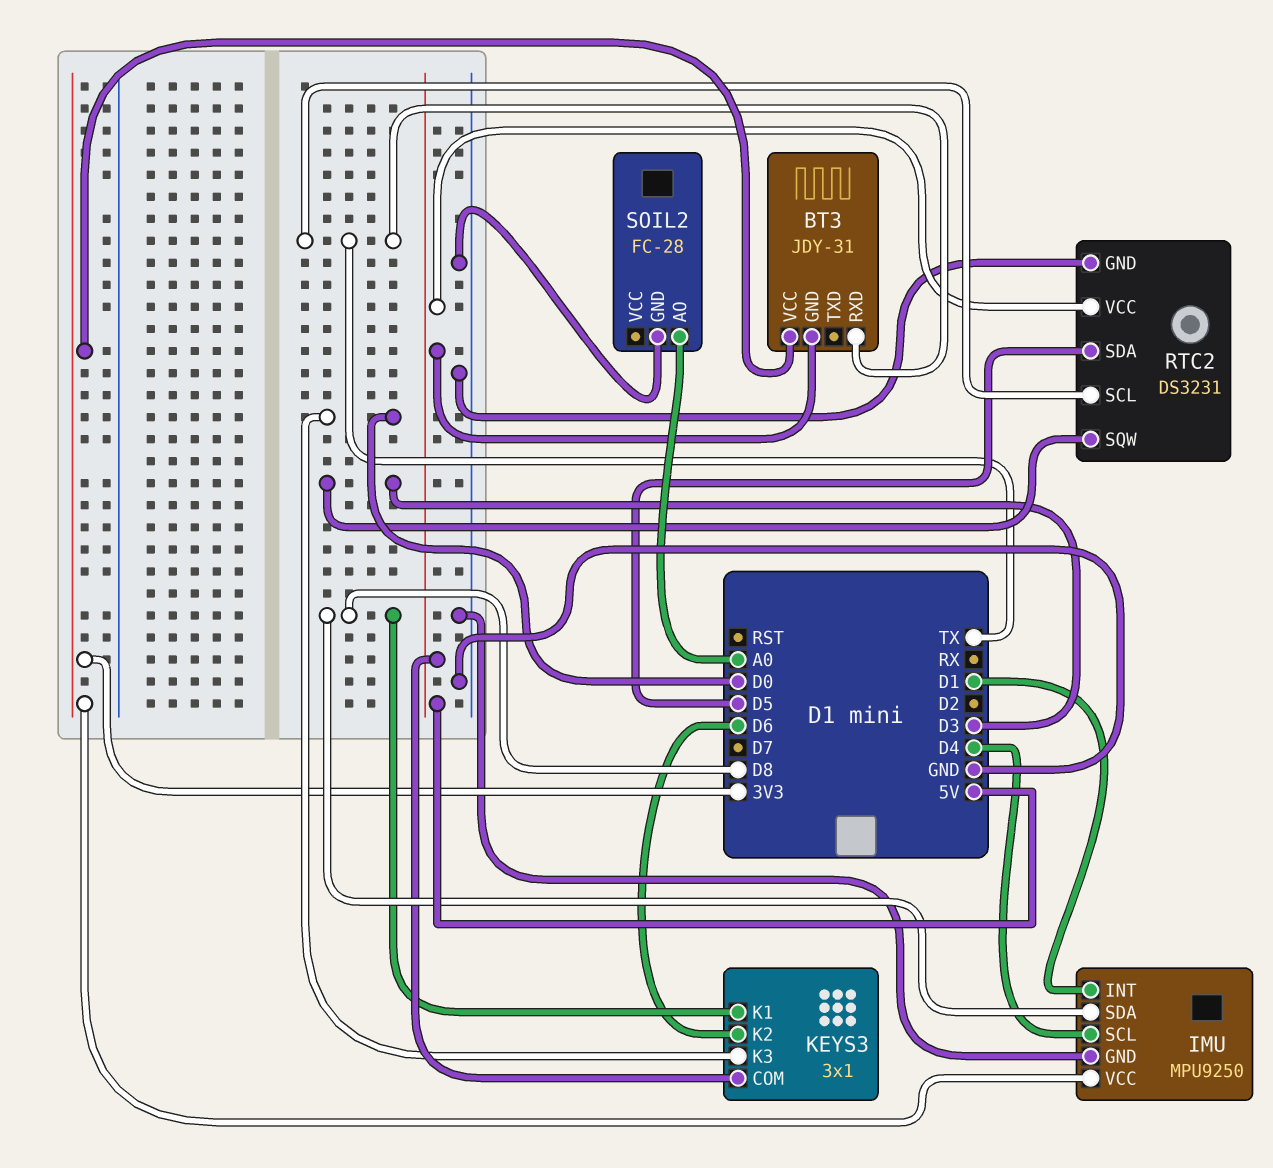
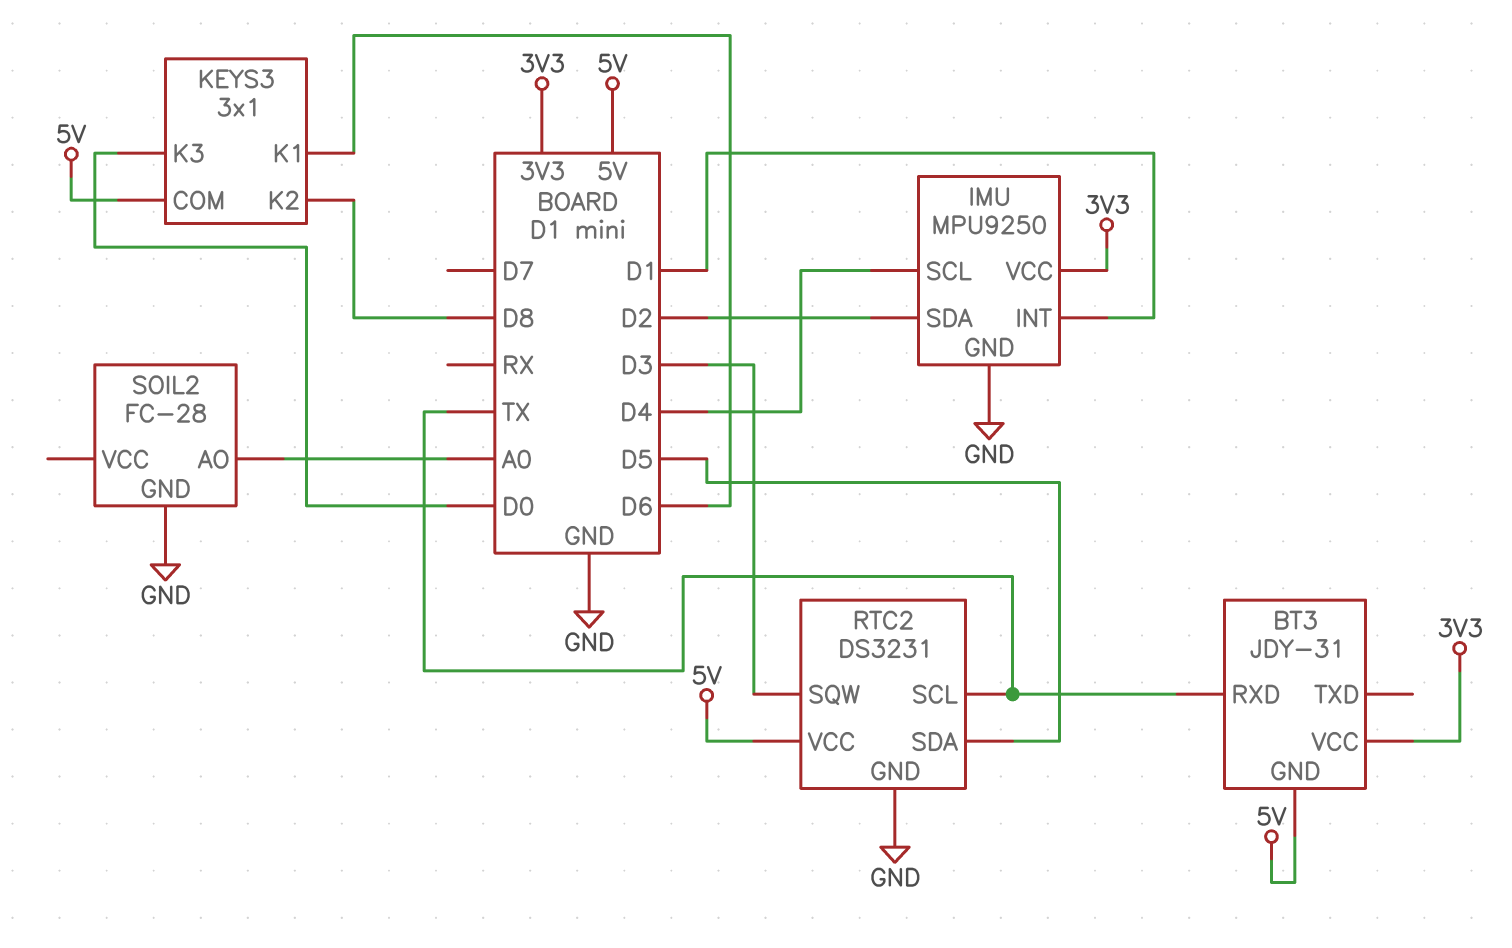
IMU pin SDA: D8 -> D2
KEYS3 pin K1: D8 -> D6
KEYS3 pin K2: D6 -> D8

